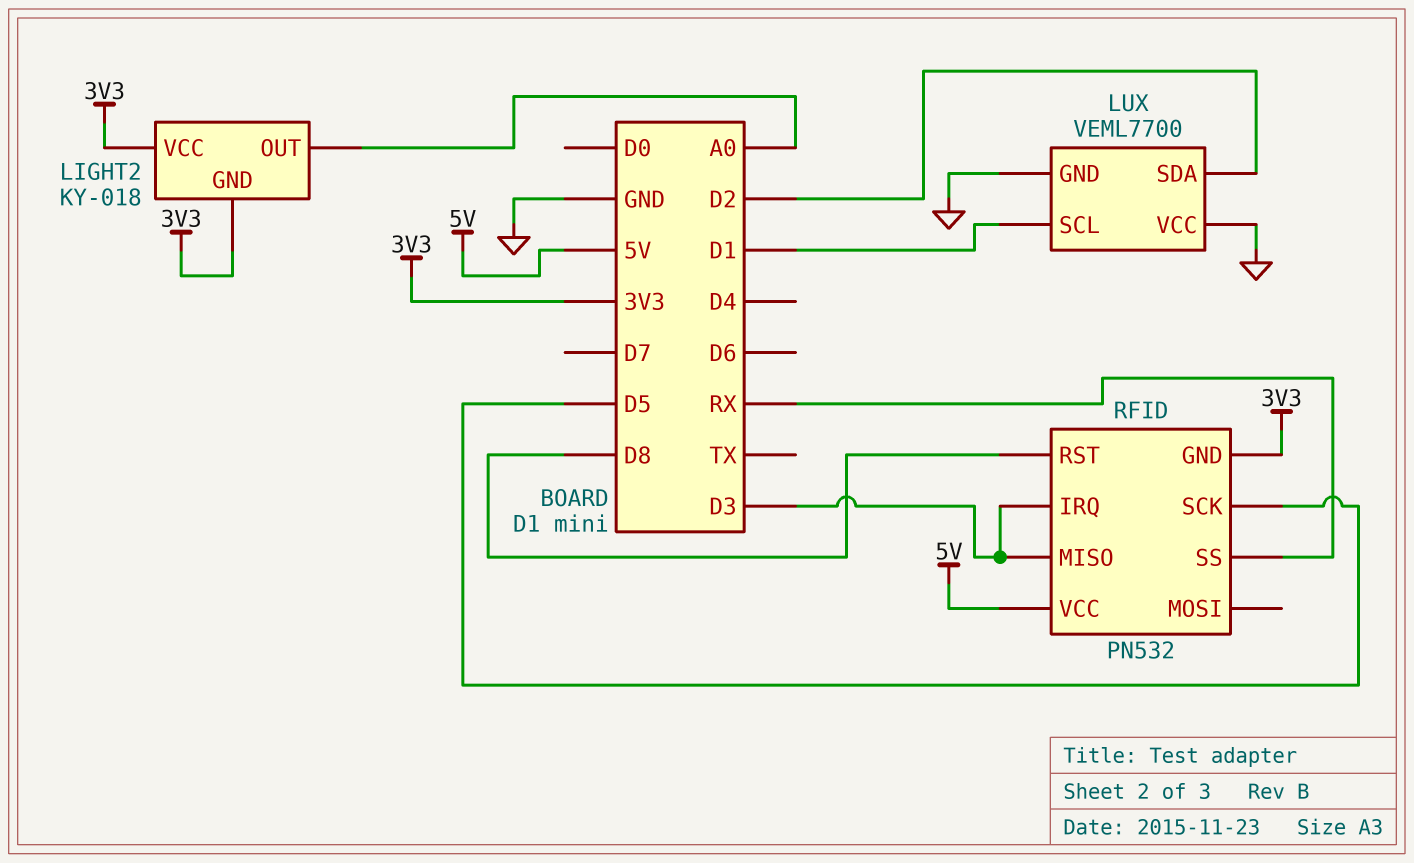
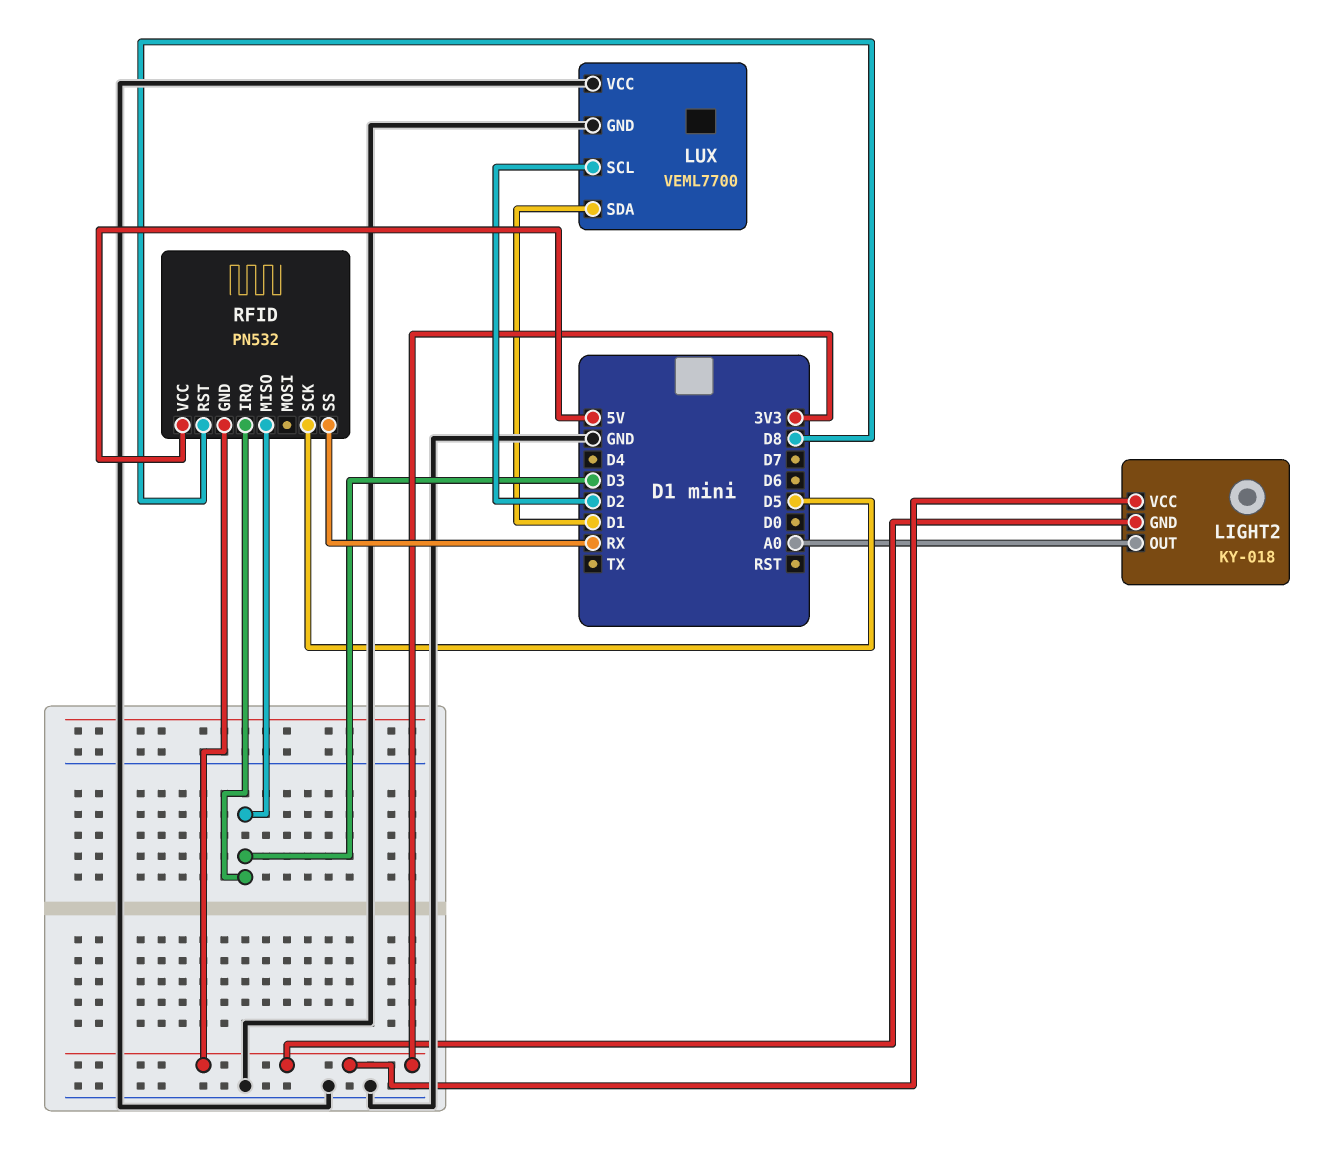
LUX pin SCL: D1 -> D2
LUX pin SDA: D2 -> D1

